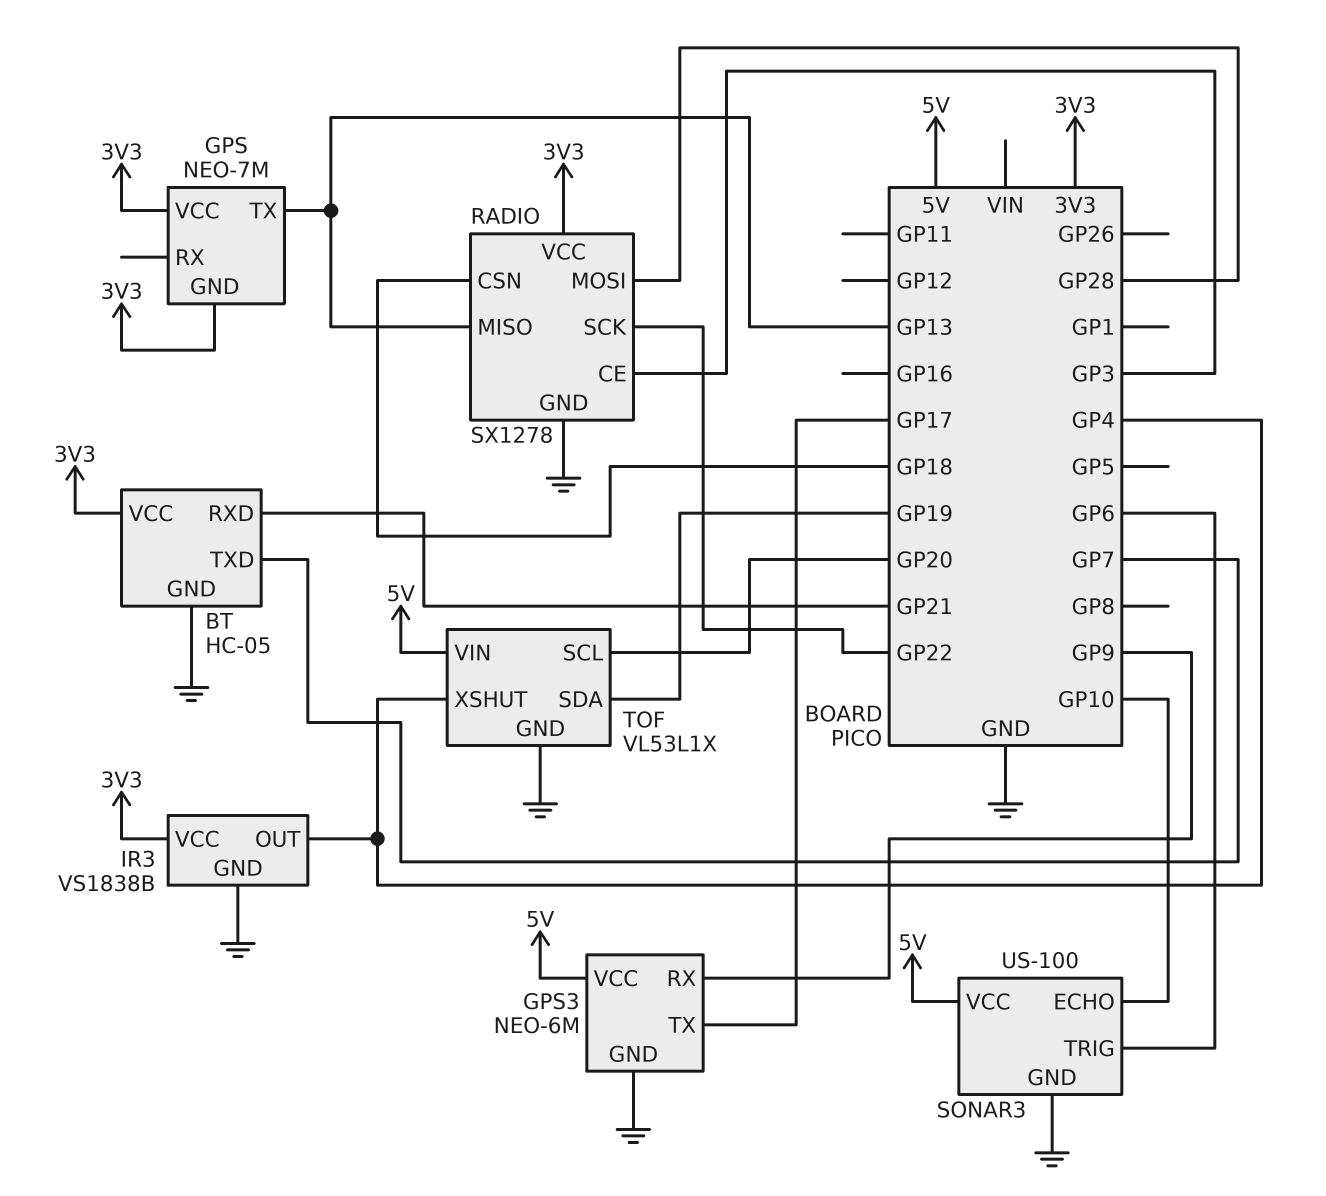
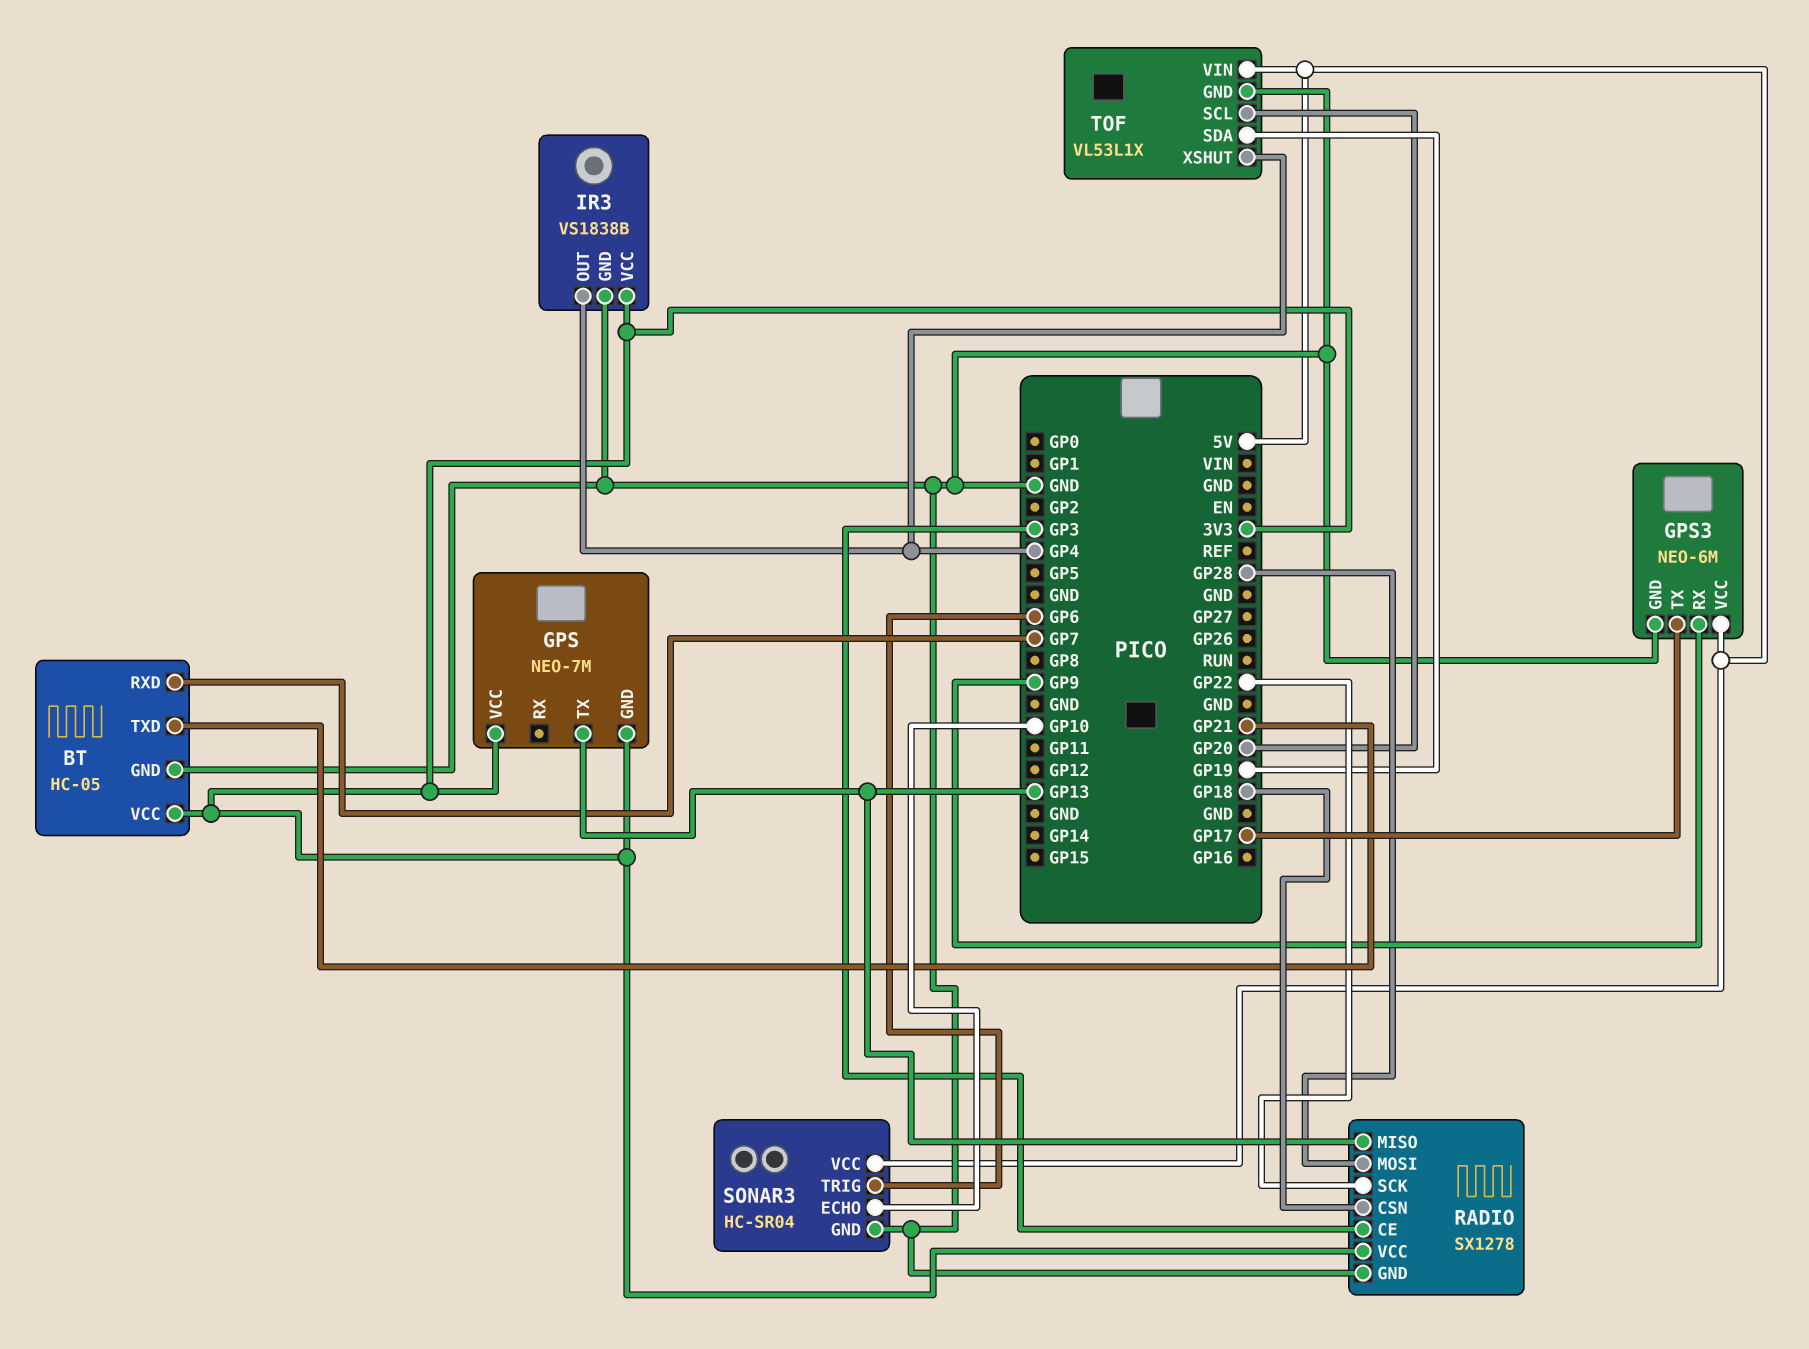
BT pin RXD: GP21 -> GP7
BT pin TXD: GP7 -> GP21
SONAR3: US-100 -> HC-SR04

